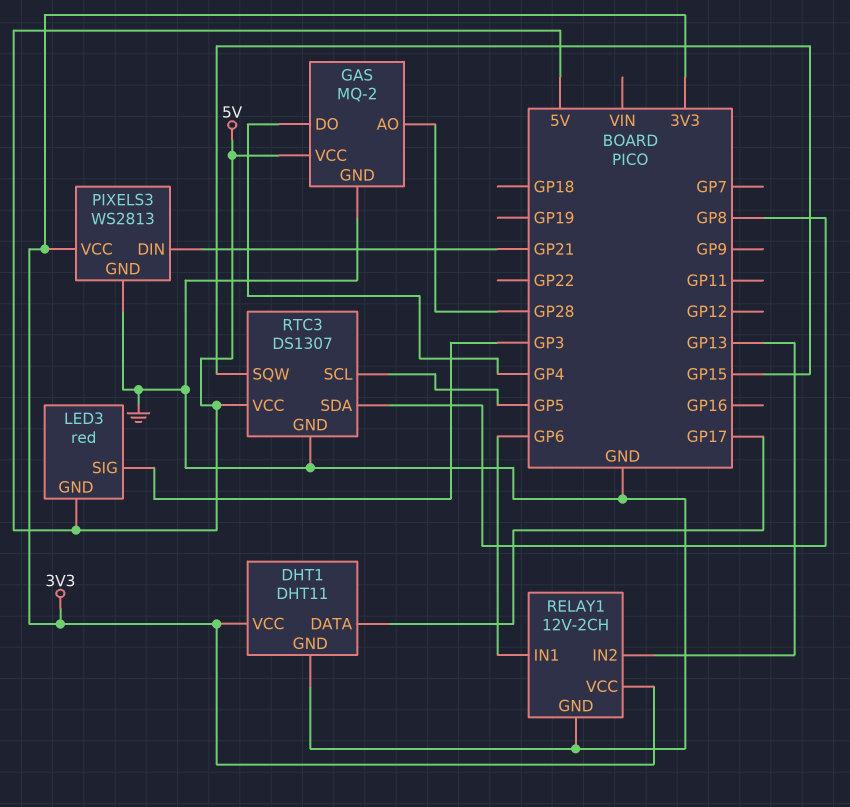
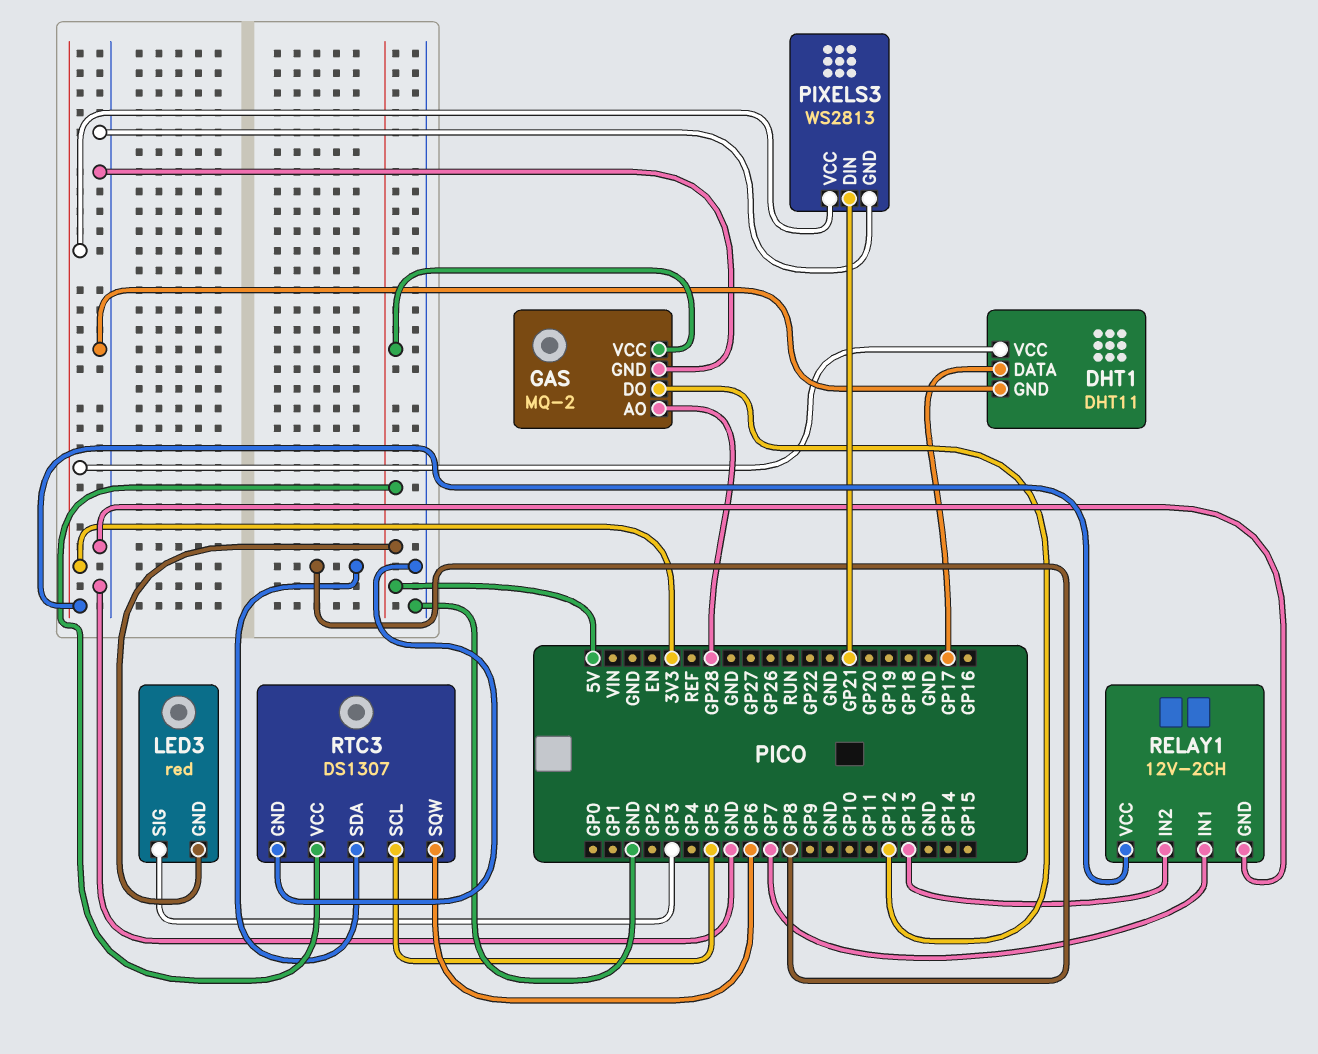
GAS pin DO: GP4 -> GP12
RELAY1 pin IN1: GP6 -> GP7
RTC3 pin SQW: GP15 -> GP6

